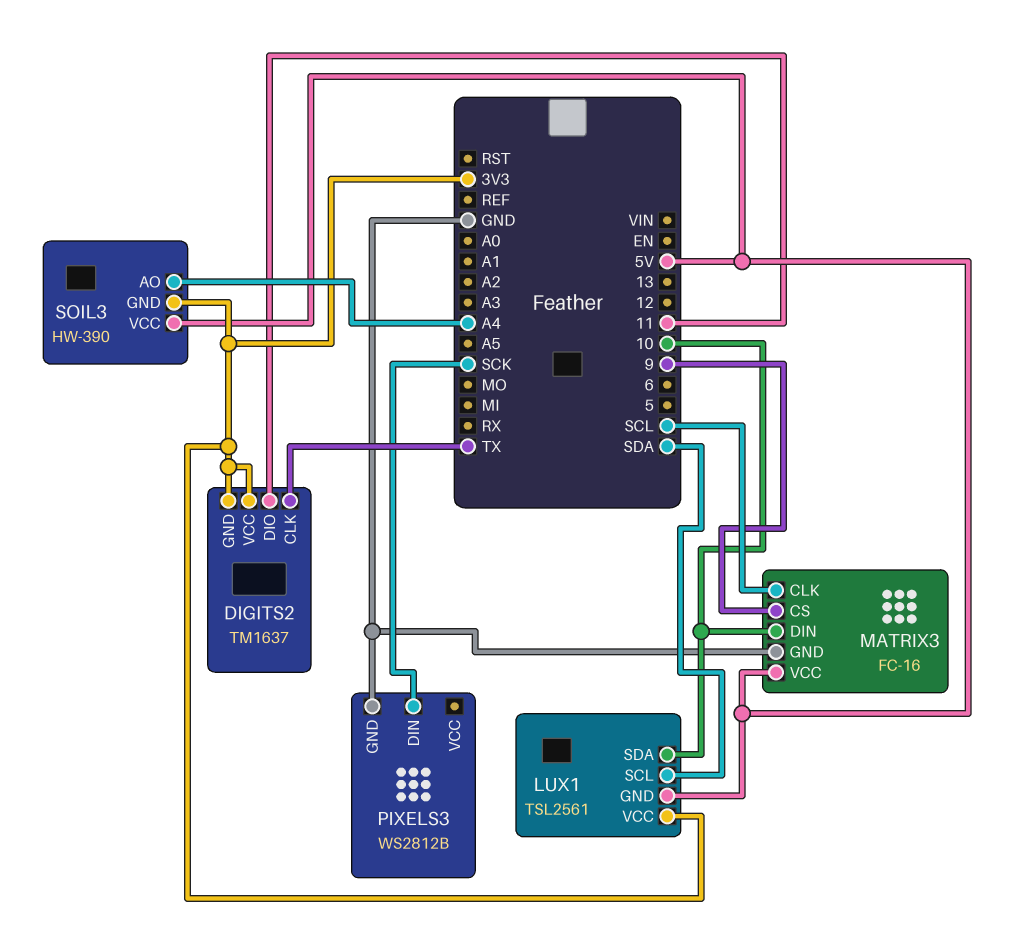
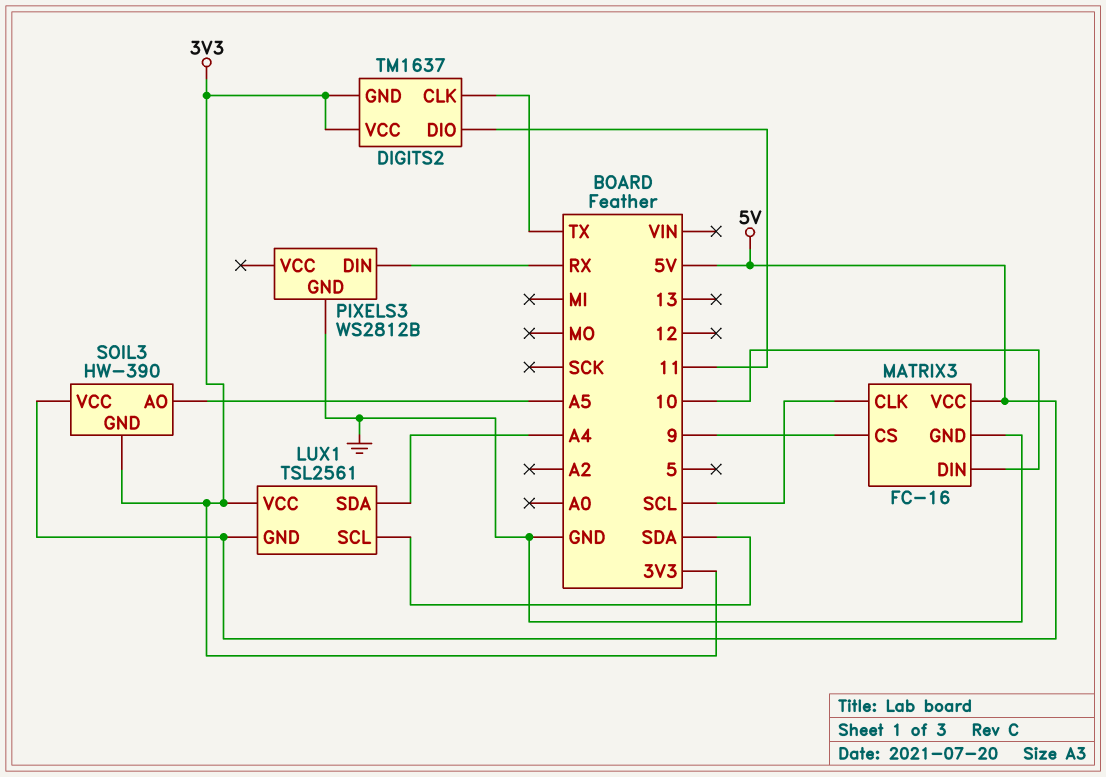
LUX1 pin SDA: 10 -> A4
PIXELS3 pin DIN: SCK -> RX
SOIL3 pin AO: A4 -> A5

